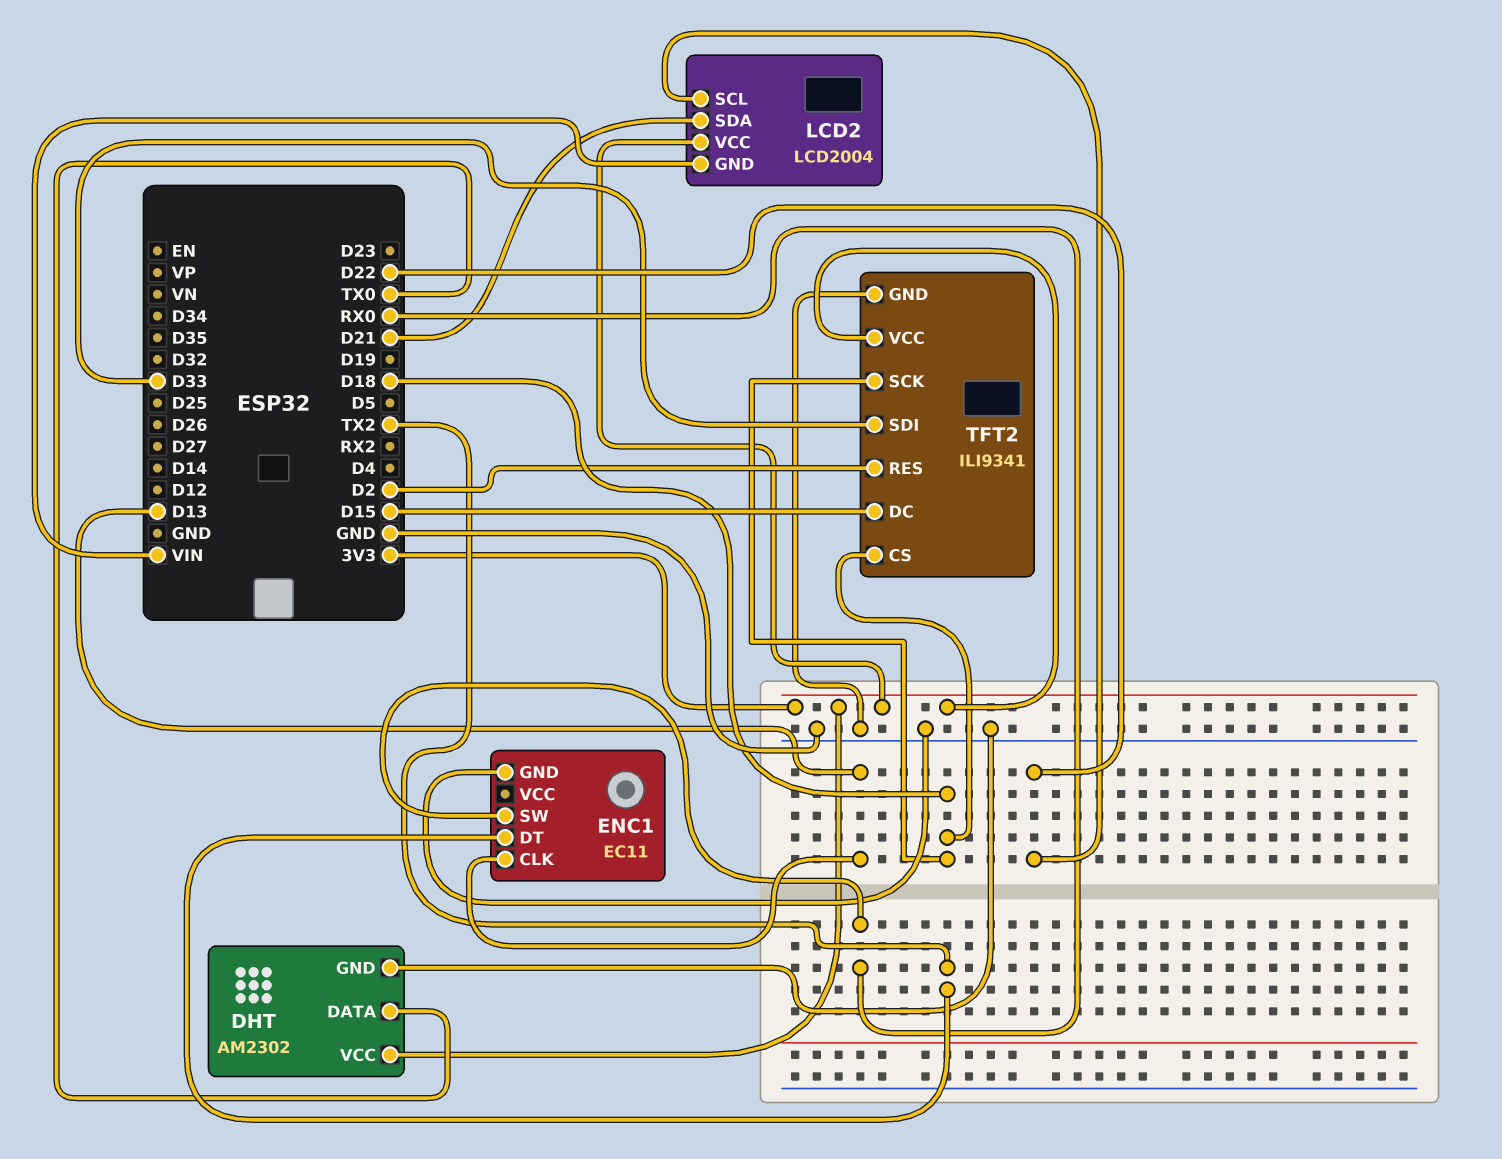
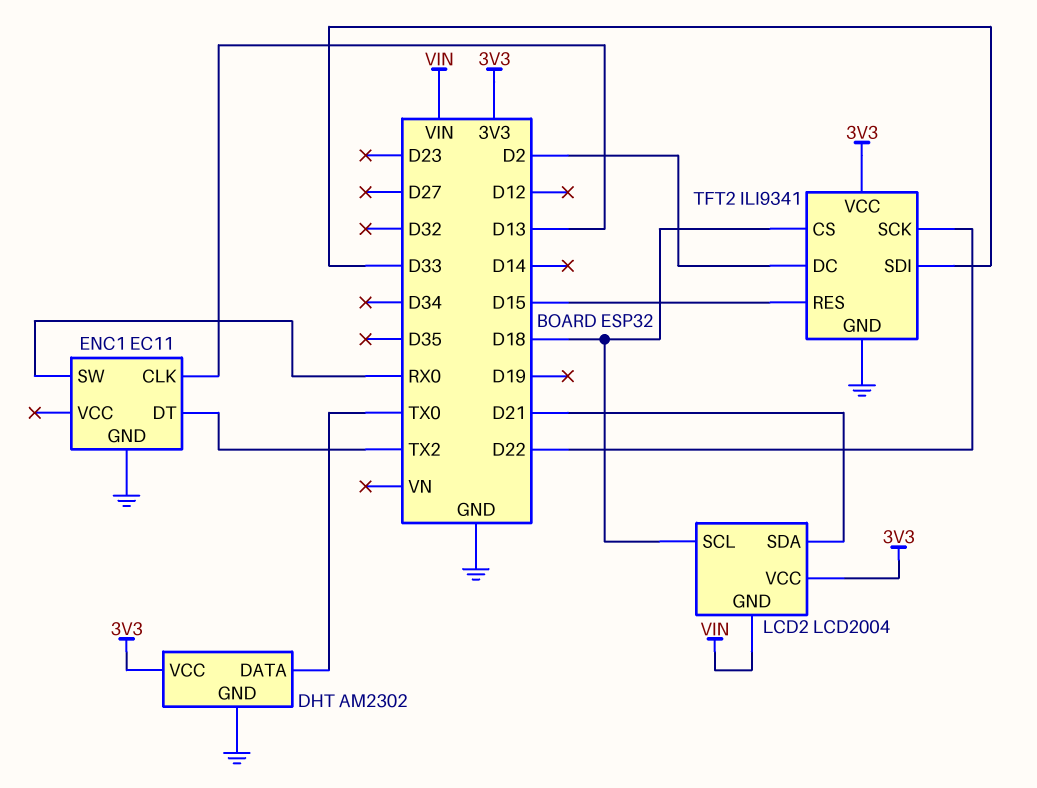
LCD2 pin SCL: D22 -> D18
TFT2 pin DC: D15 -> D2
TFT2 pin RES: D2 -> D15
TFT2 pin SCK: D18 -> D22

